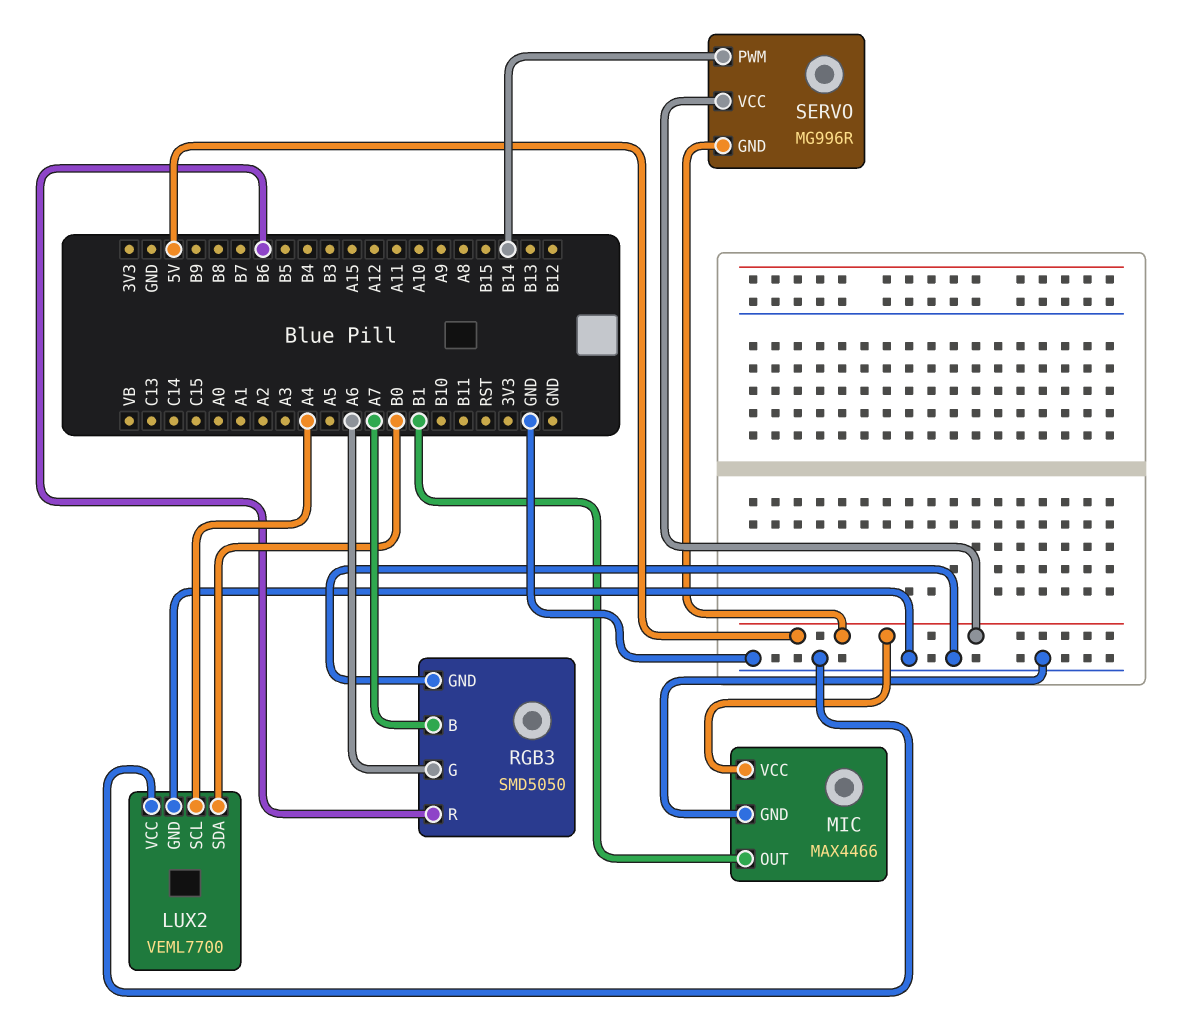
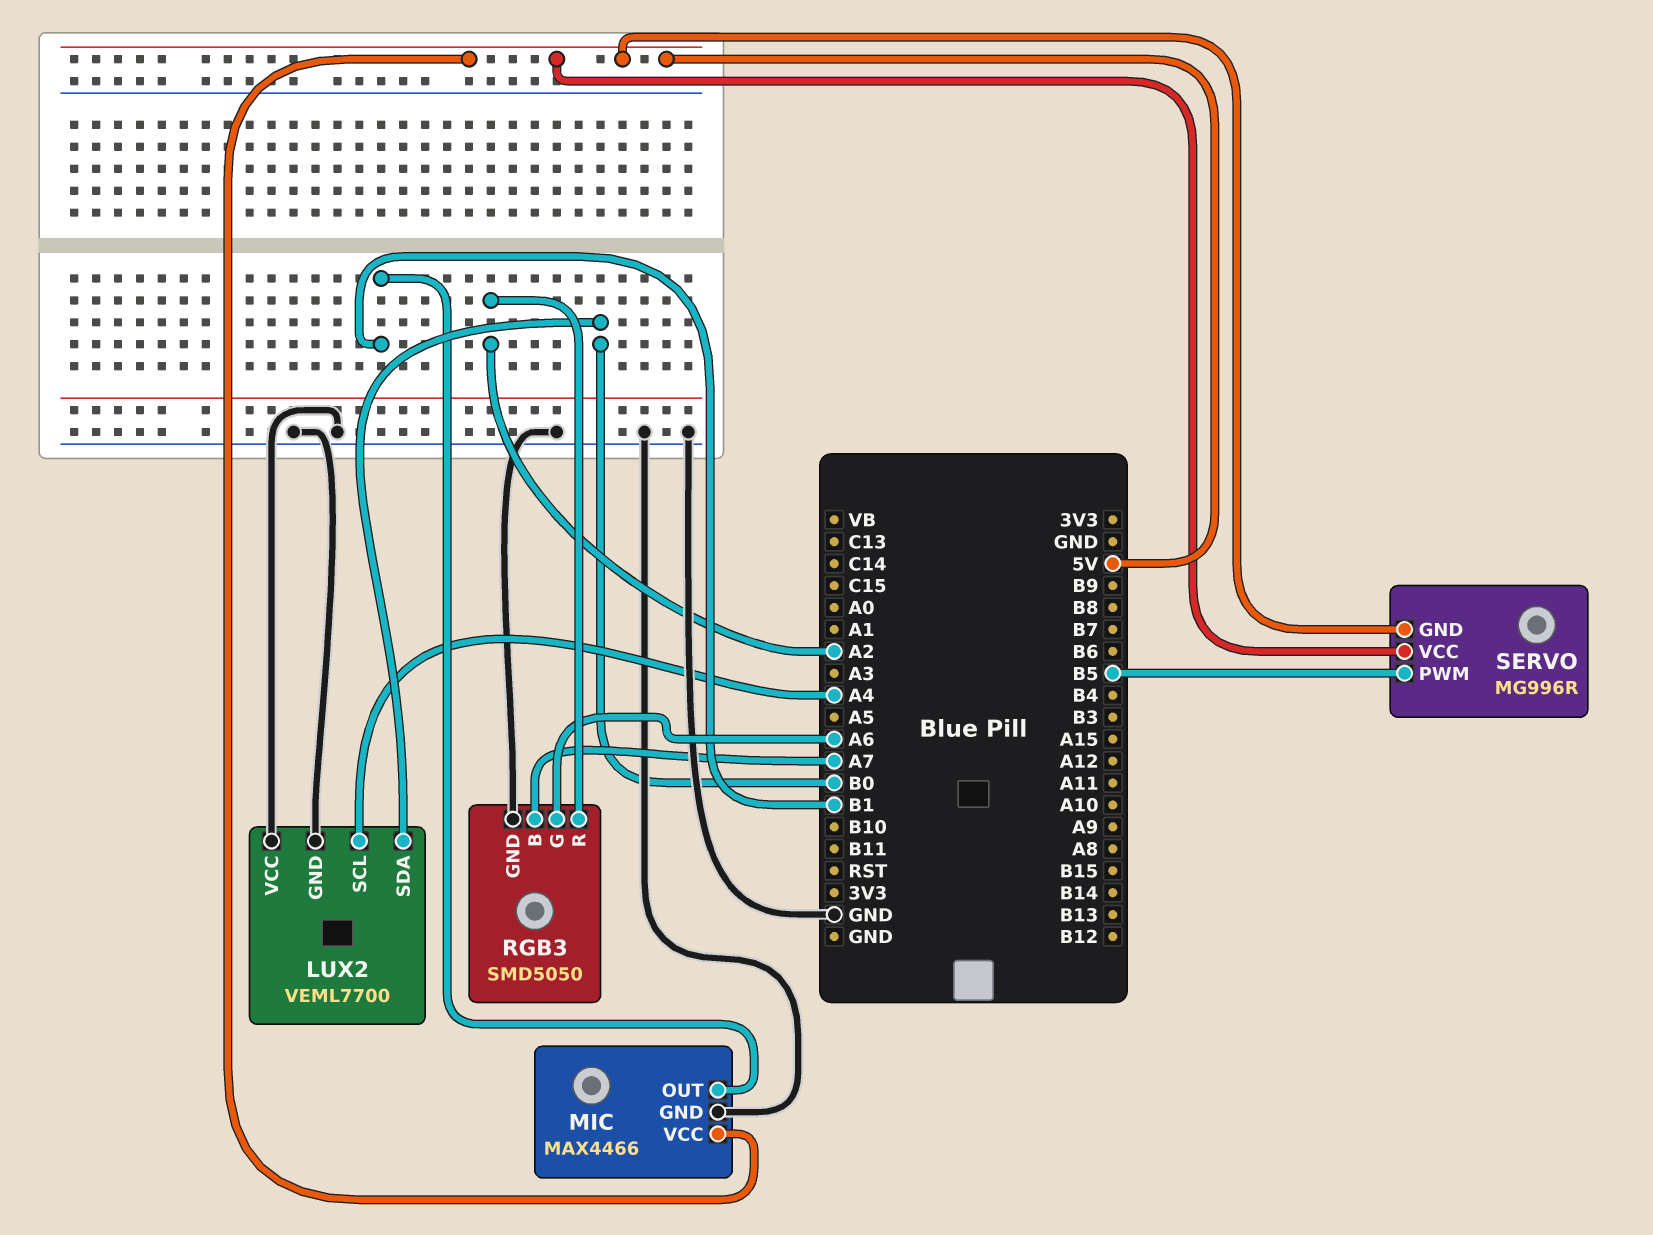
RGB3 pin R: B6 -> A2
SERVO pin PWM: B14 -> B5

